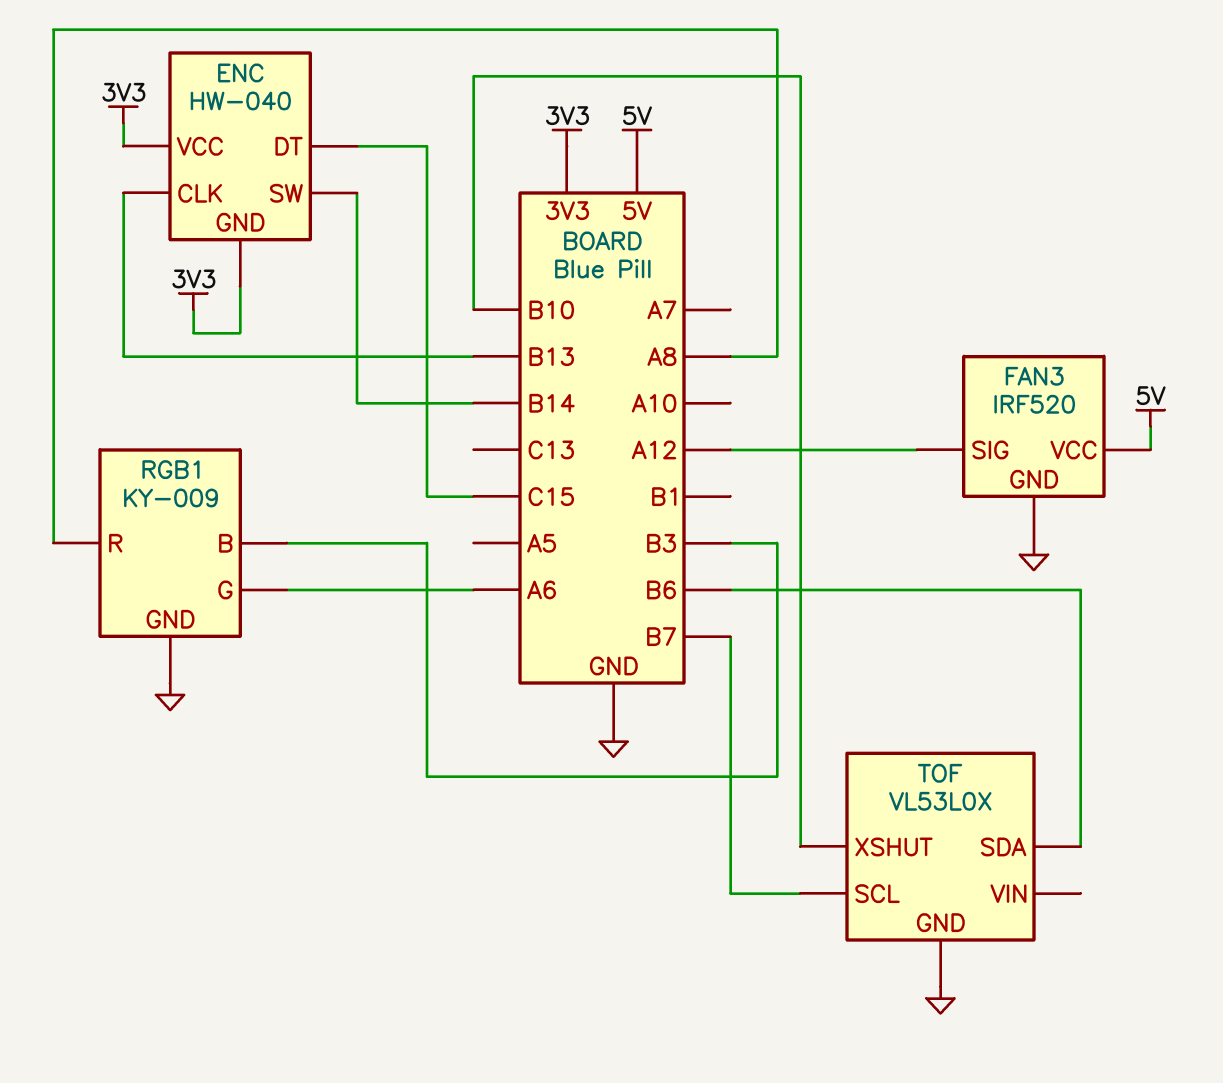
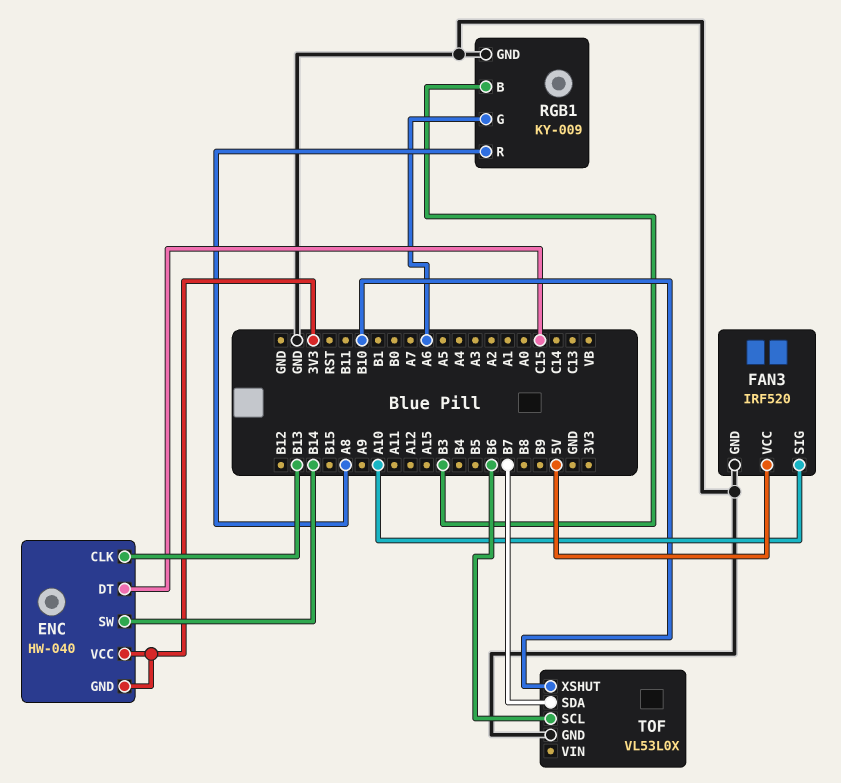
FAN3 pin SIG: A12 -> A10
TOF pin SCL: B7 -> B6
TOF pin SDA: B6 -> B7

